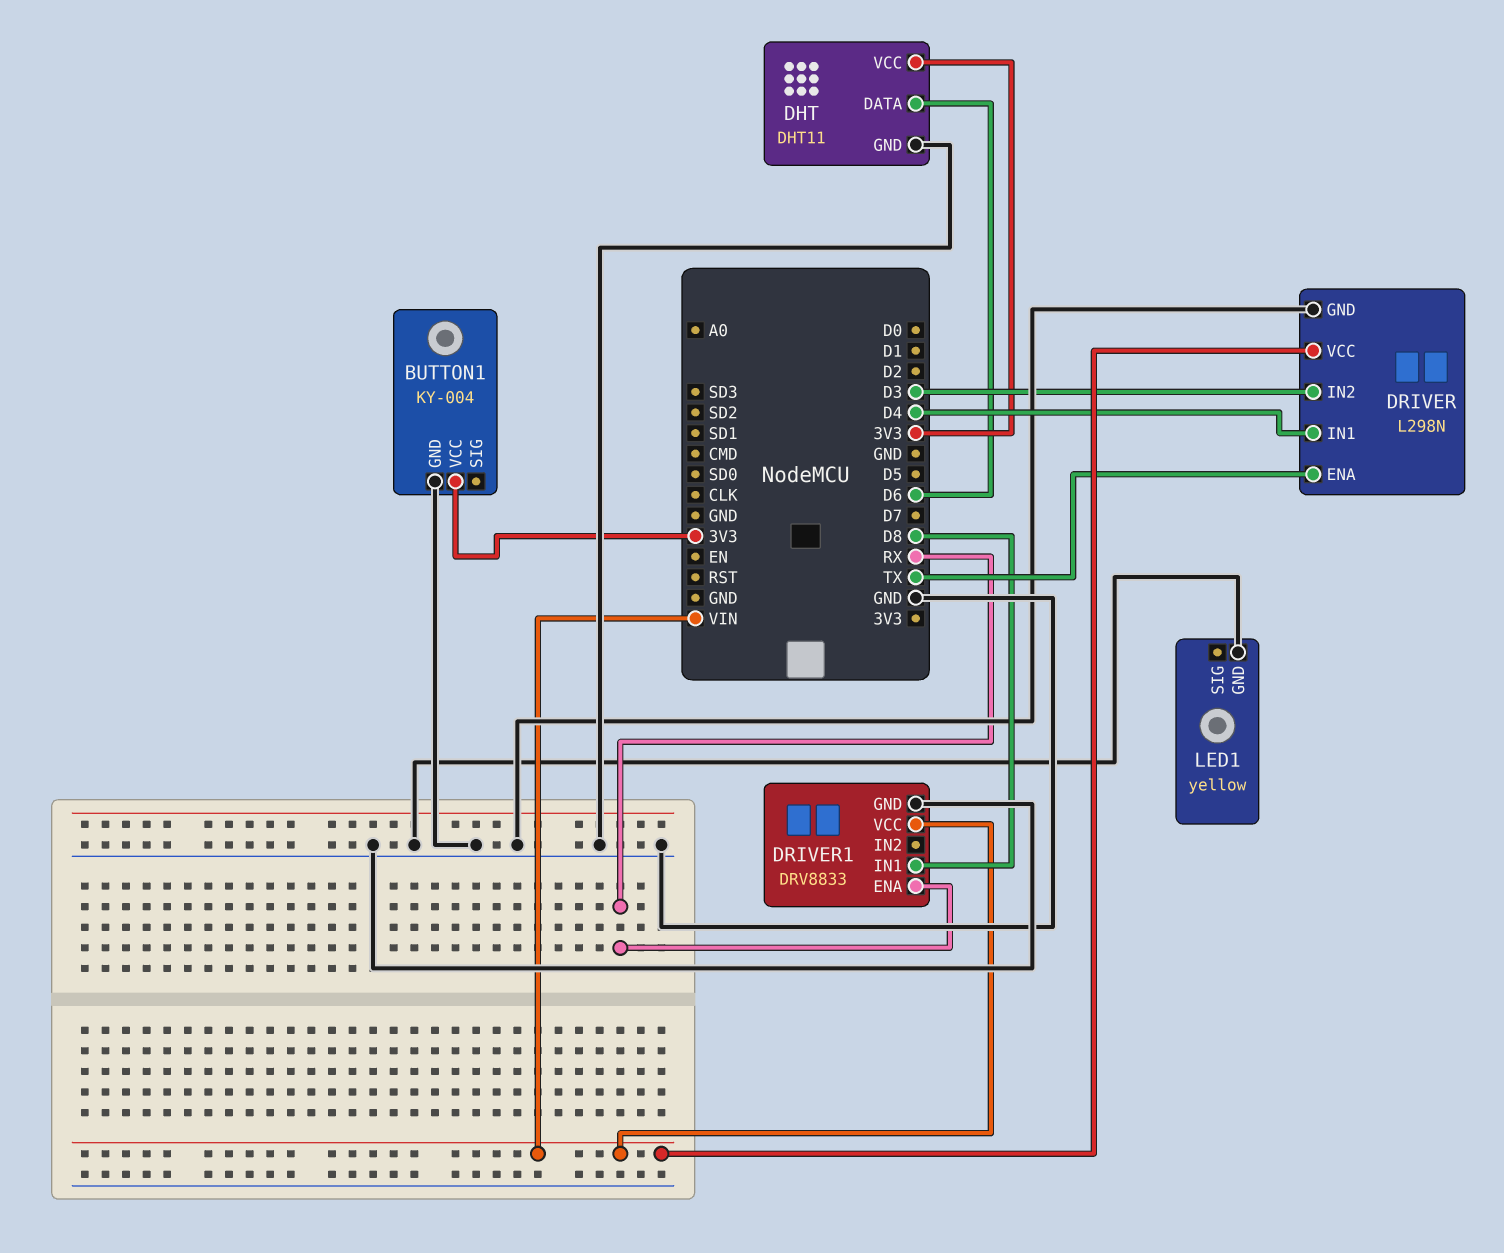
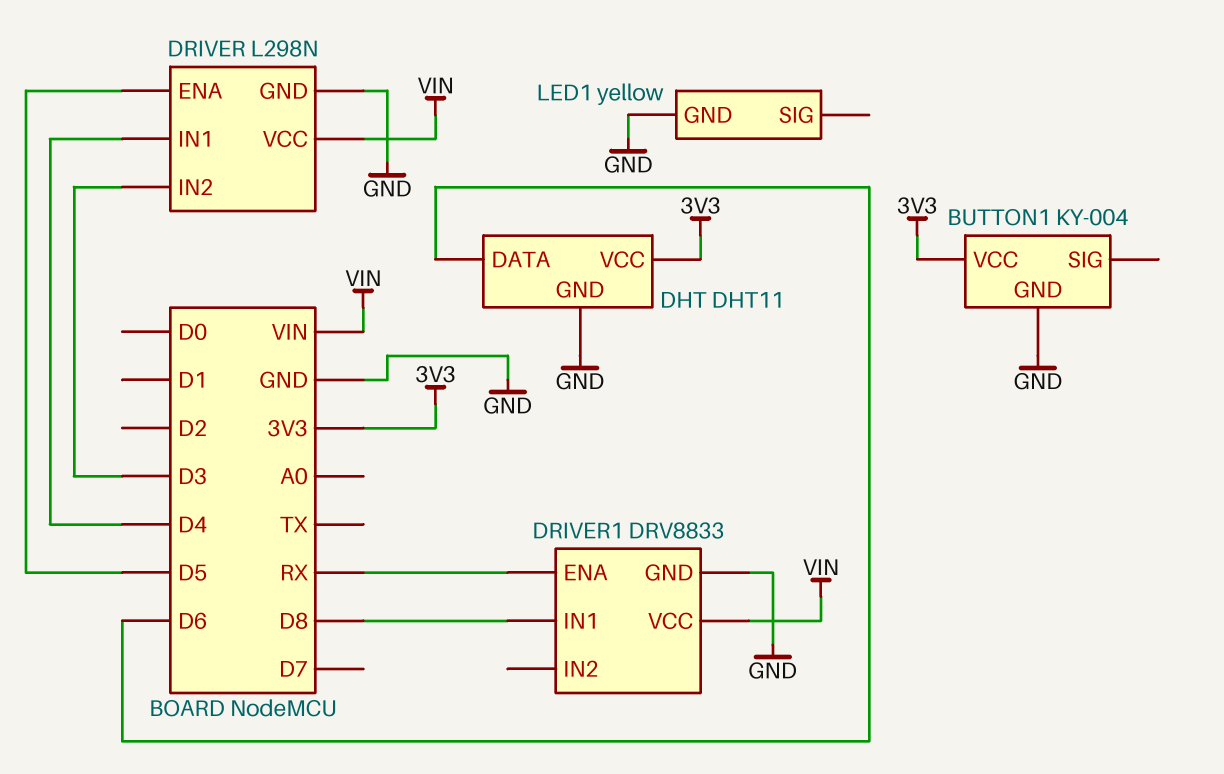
DRIVER pin ENA: TX -> D5

